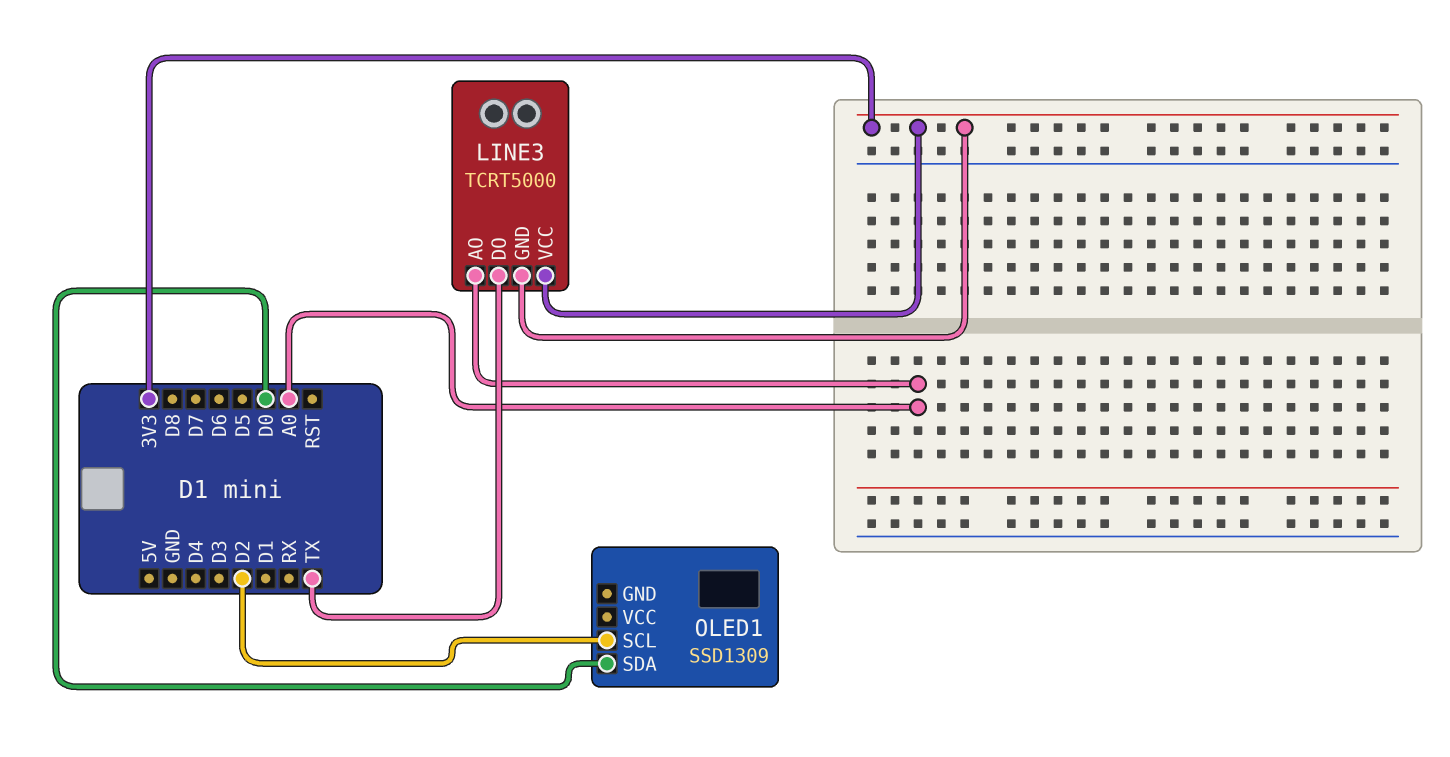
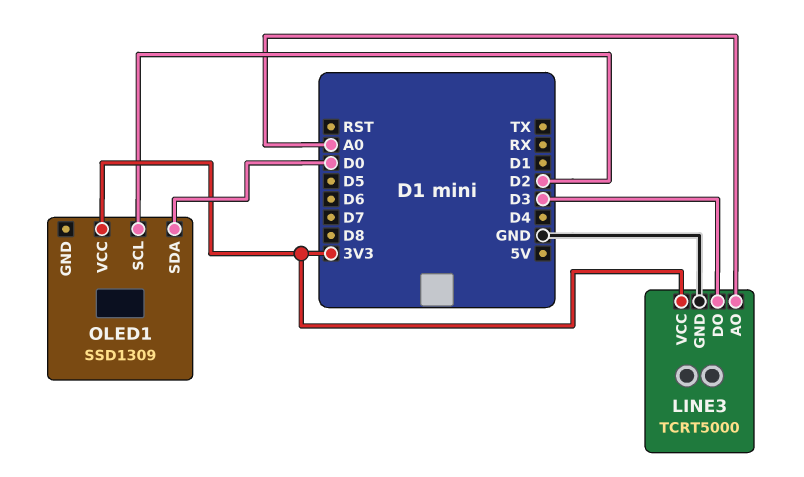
LINE3 pin DO: TX -> D3
LINE3 pin GND: 3V3 -> GND
OLED1 pin VCC: none -> 3V3

